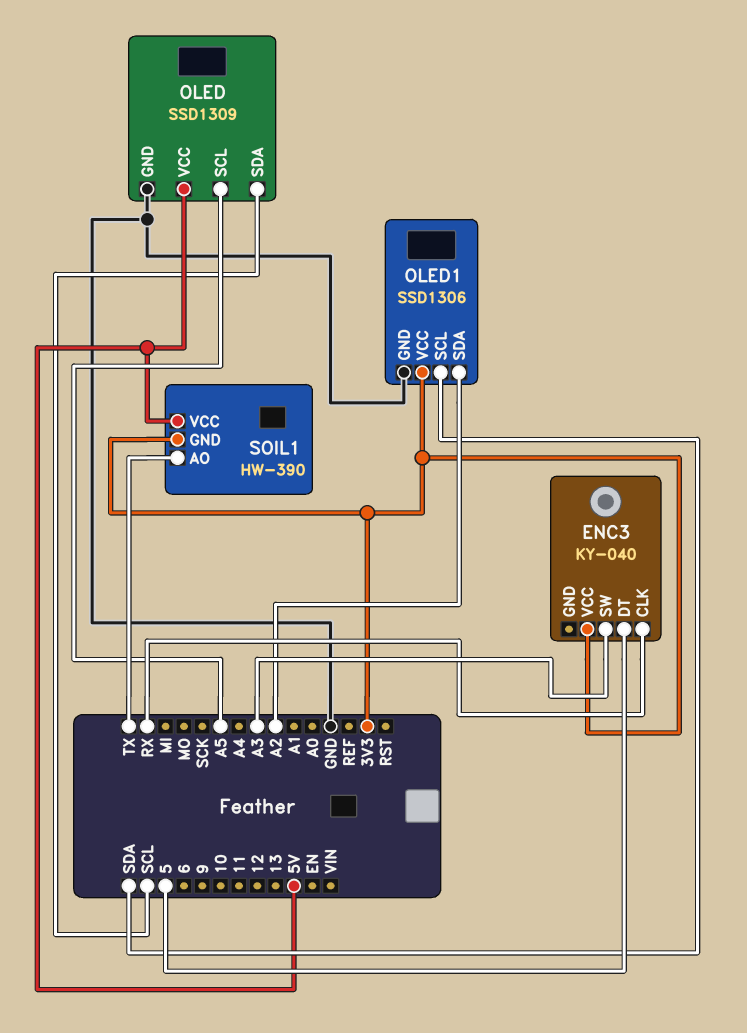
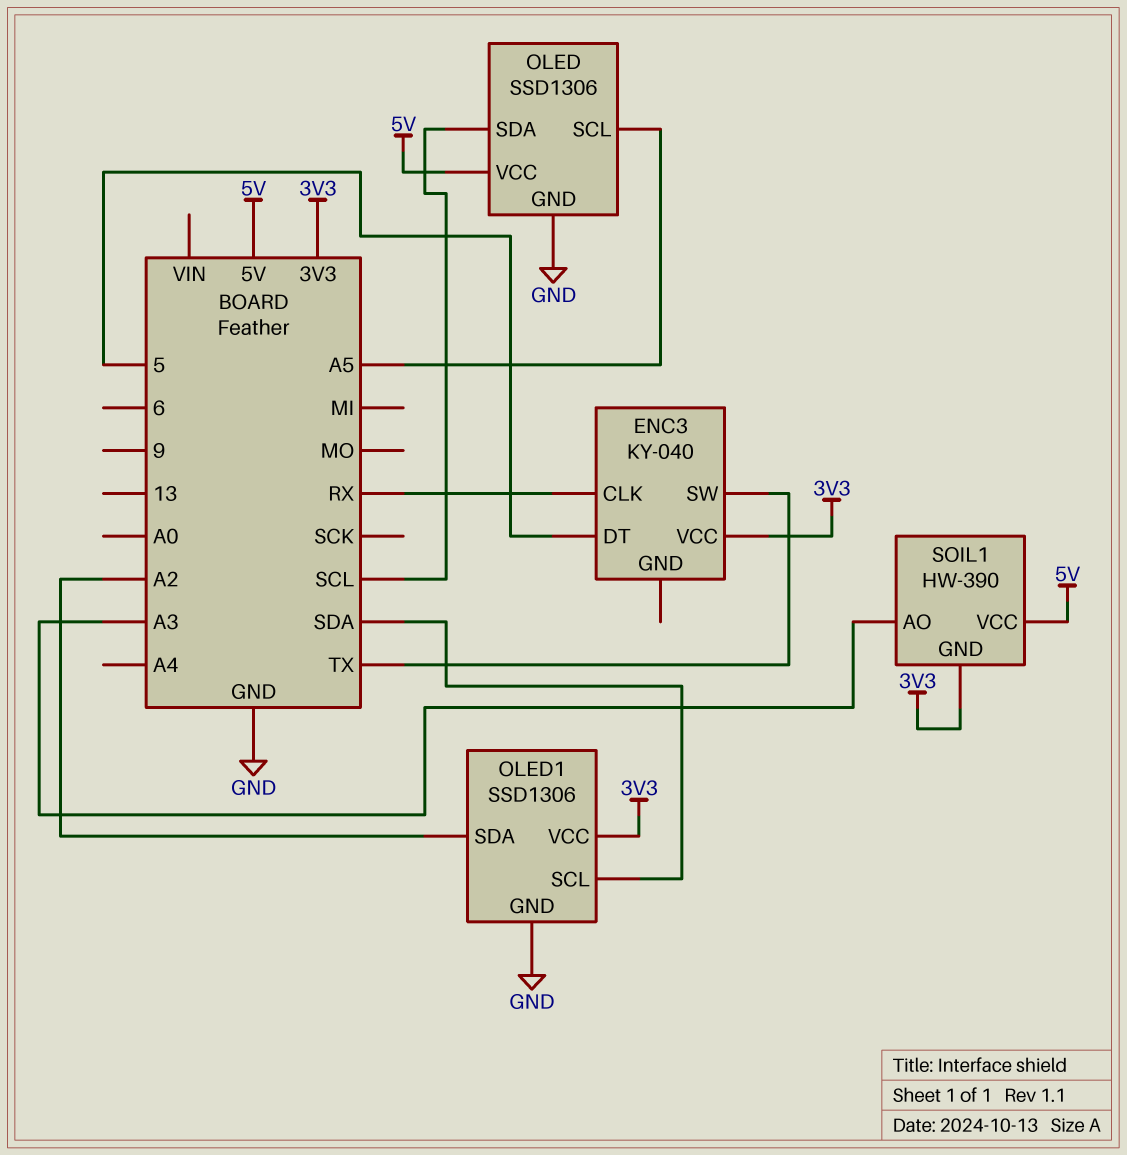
ENC3 pin SW: A3 -> TX
OLED: SSD1309 -> SSD1306
SOIL1 pin AO: TX -> A3

